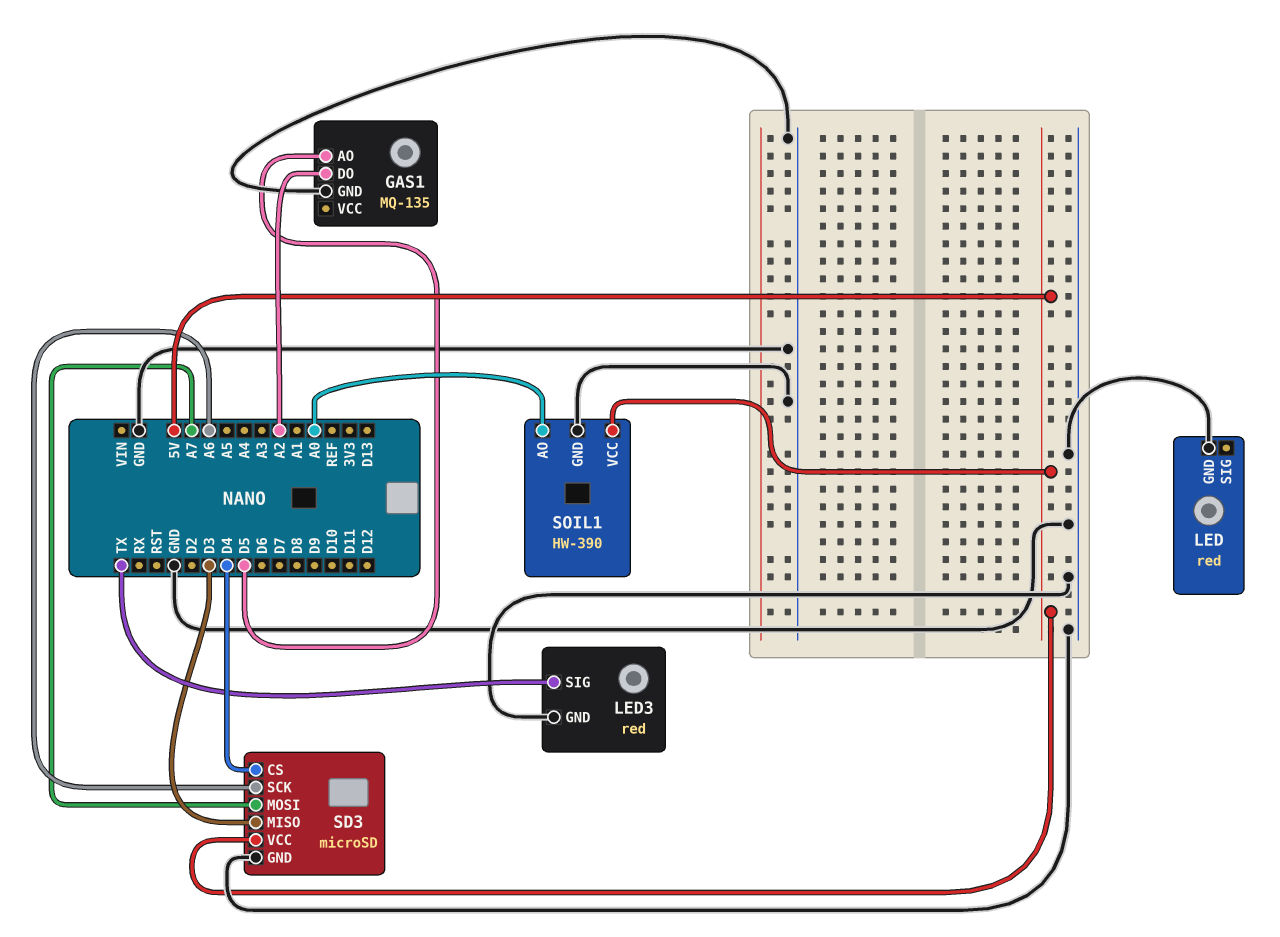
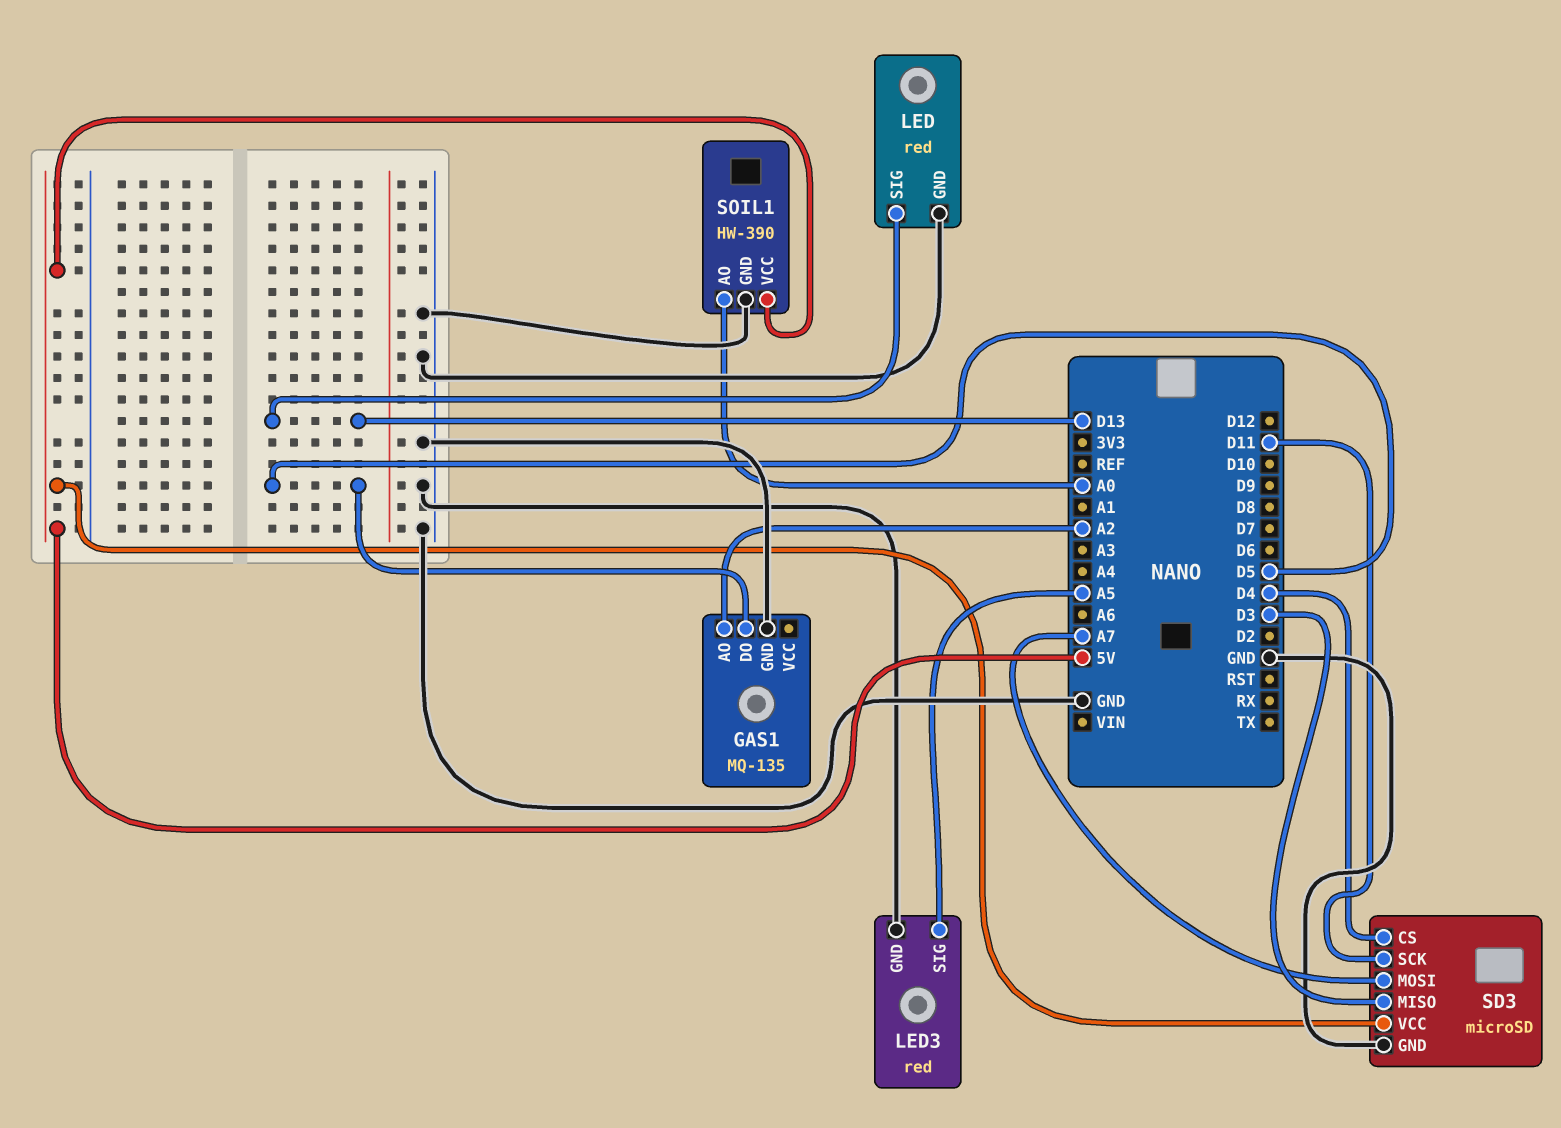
GAS1 pin AO: D5 -> A2
GAS1 pin DO: A2 -> D5
LED pin SIG: none -> D13
LED3 pin SIG: TX -> A5
SD3 pin SCK: A6 -> D11

